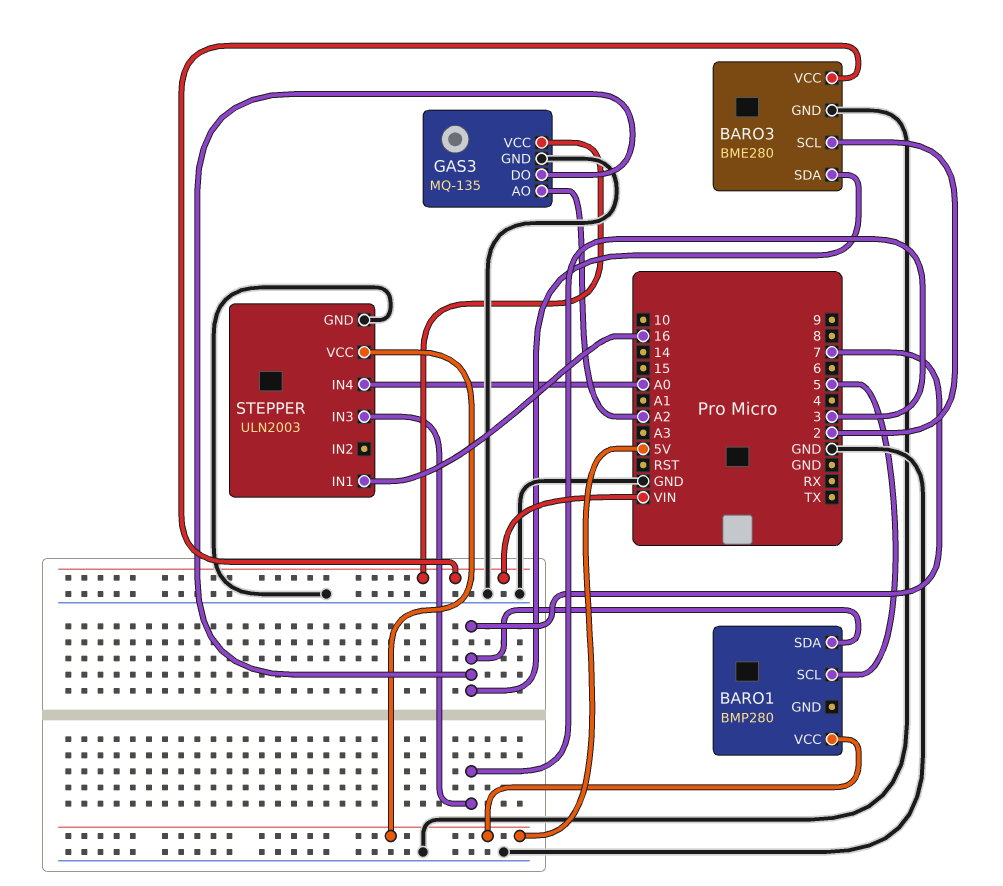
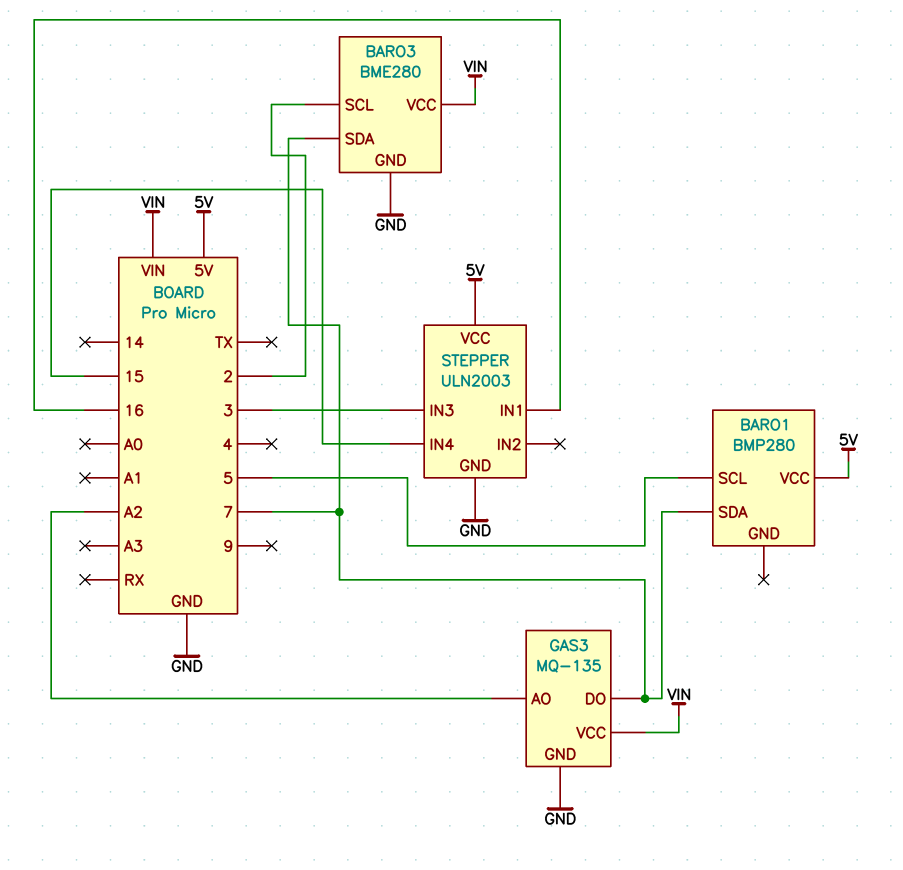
STEPPER pin IN4: A0 -> 15

